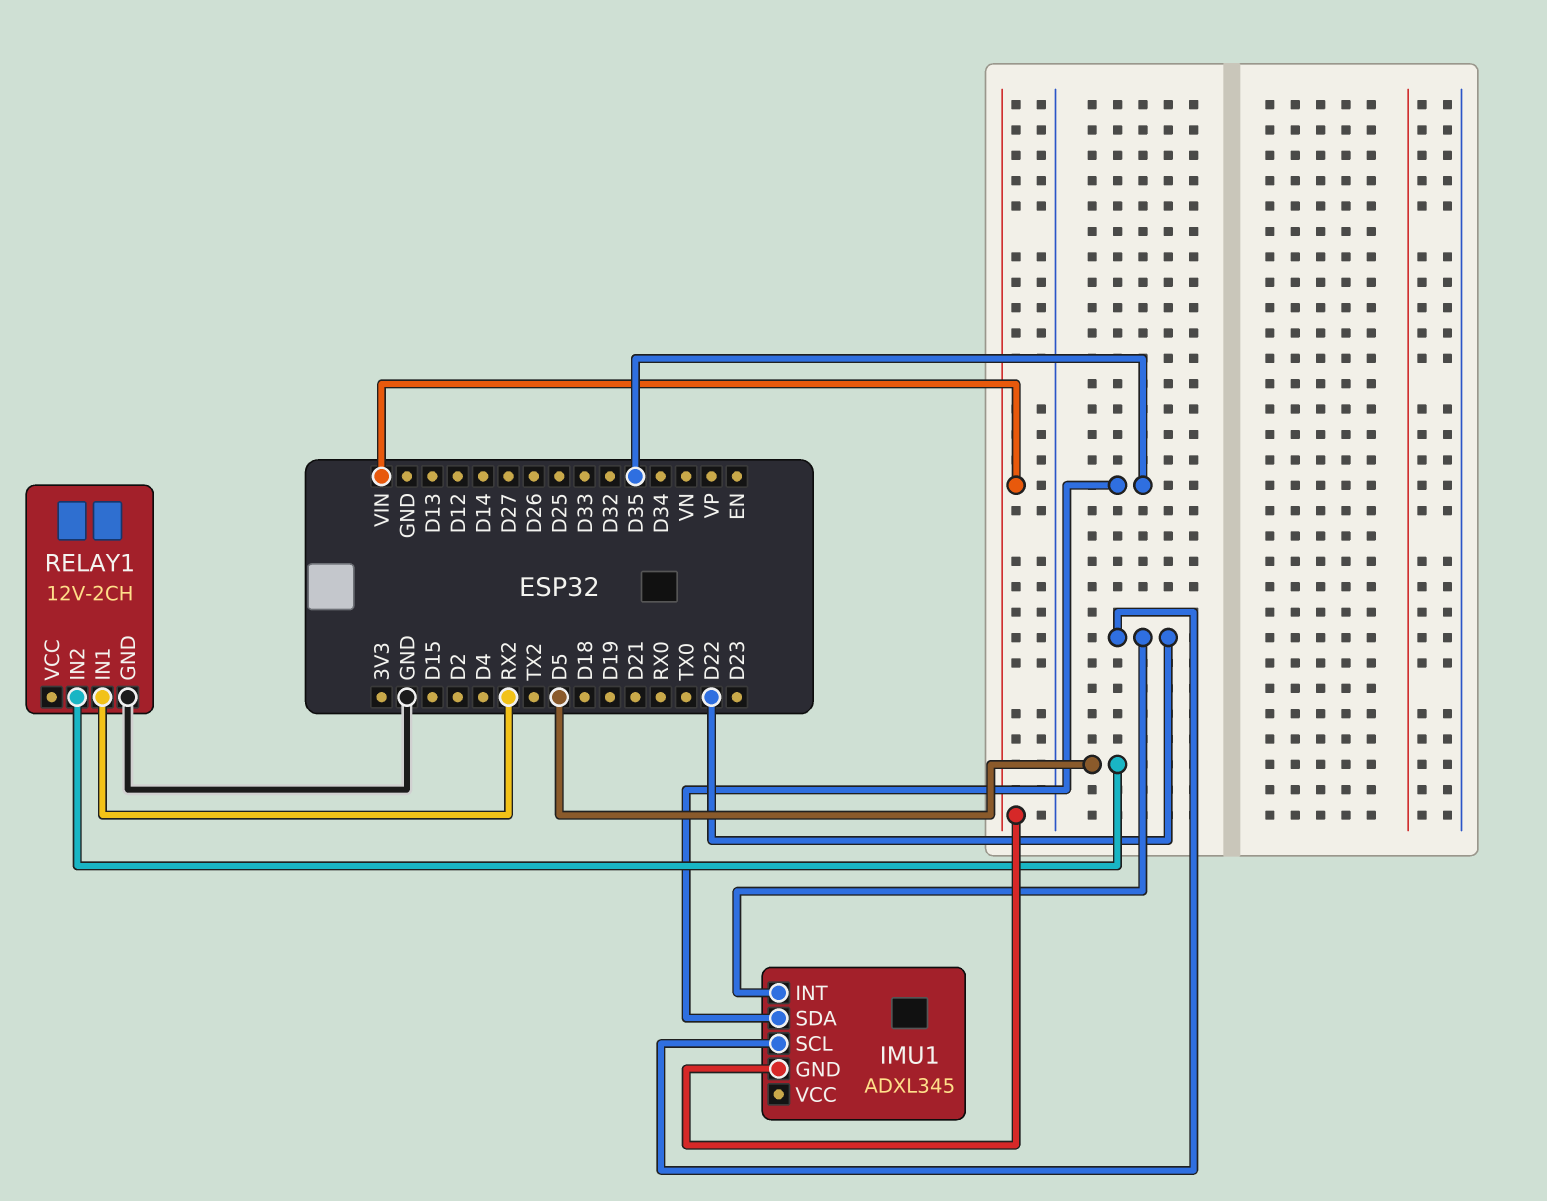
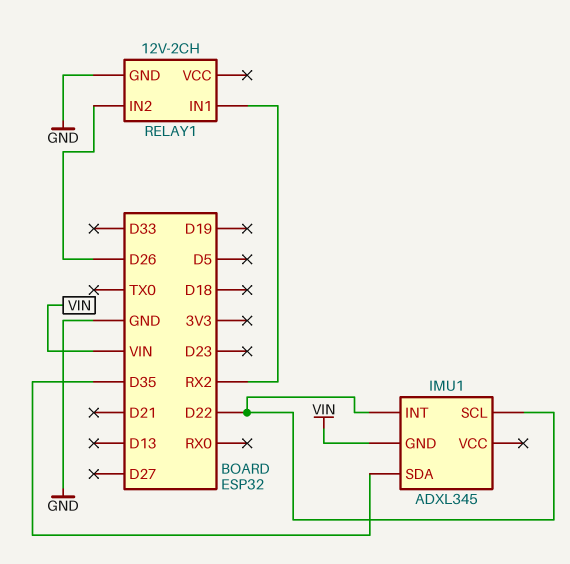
RELAY1 pin IN2: D5 -> D26

